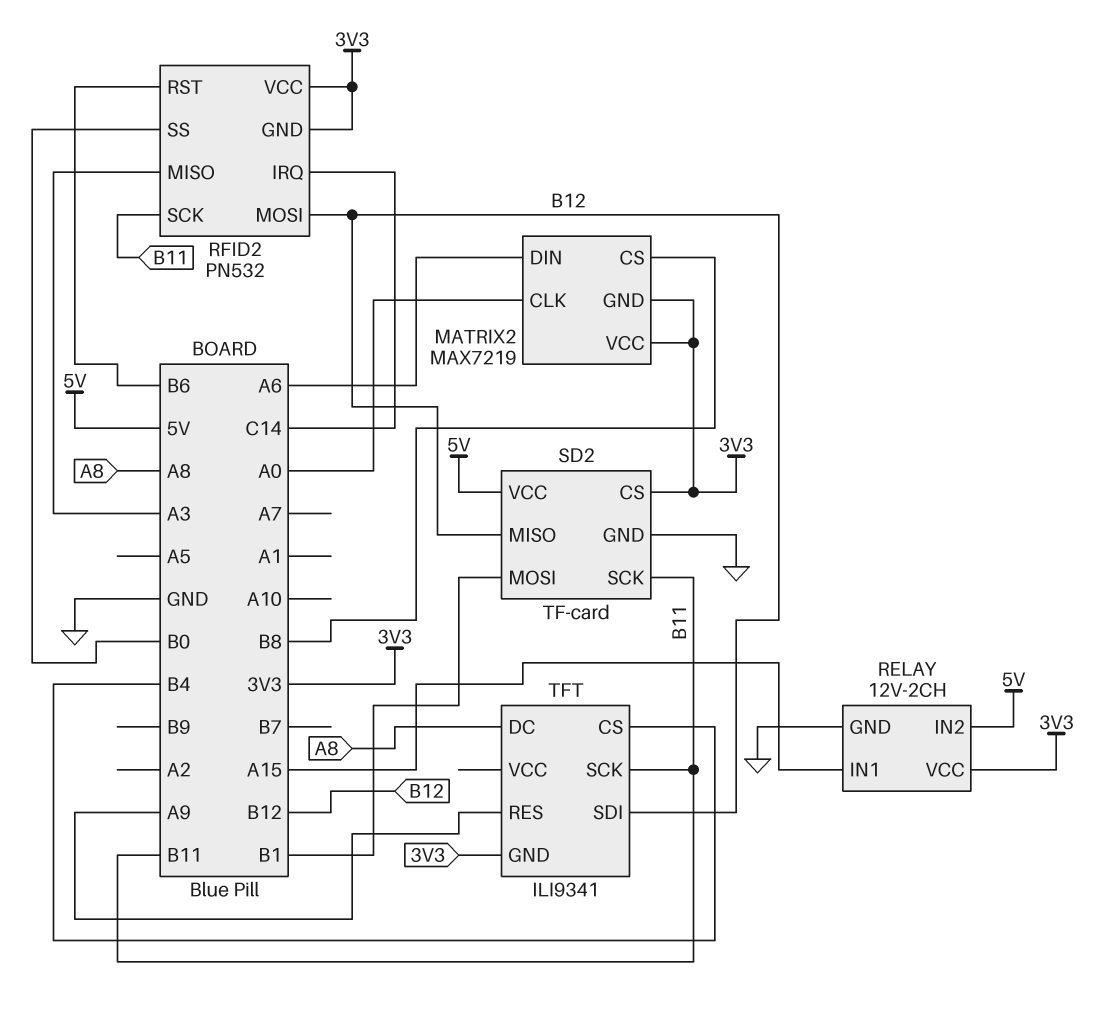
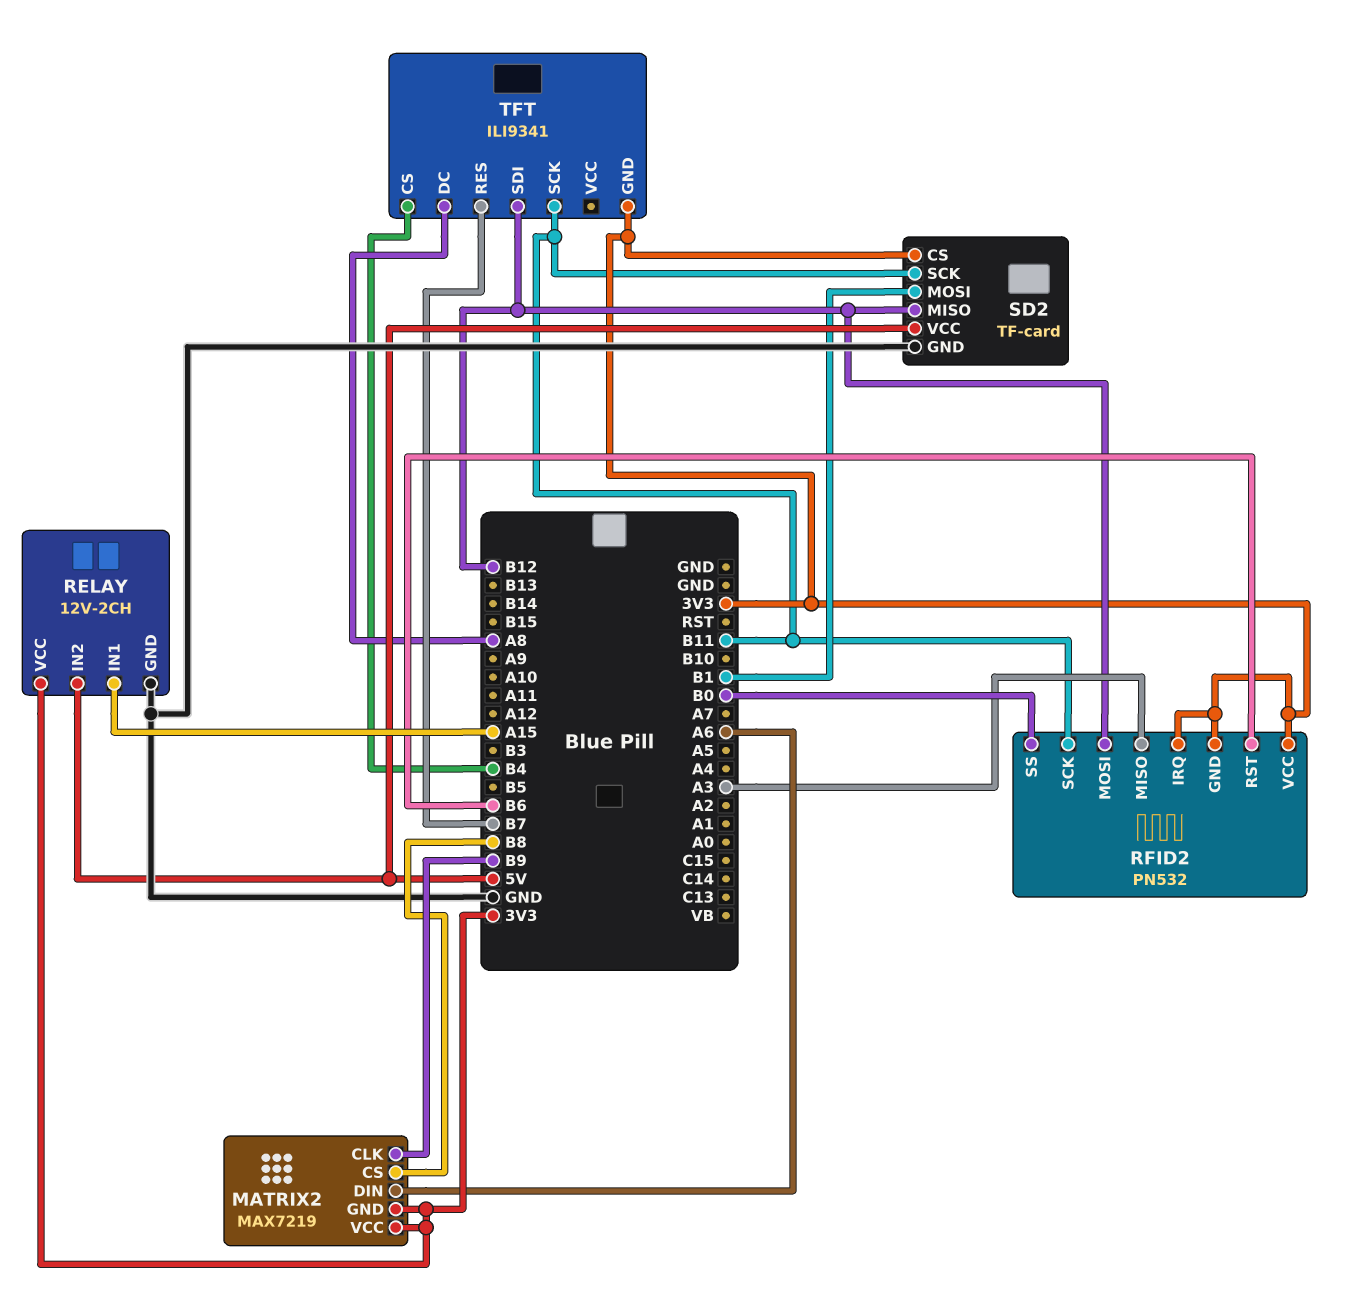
MATRIX2 pin CLK: A0 -> B9
RFID2 pin IRQ: C14 -> 3V3
TFT pin RES: A9 -> B7

